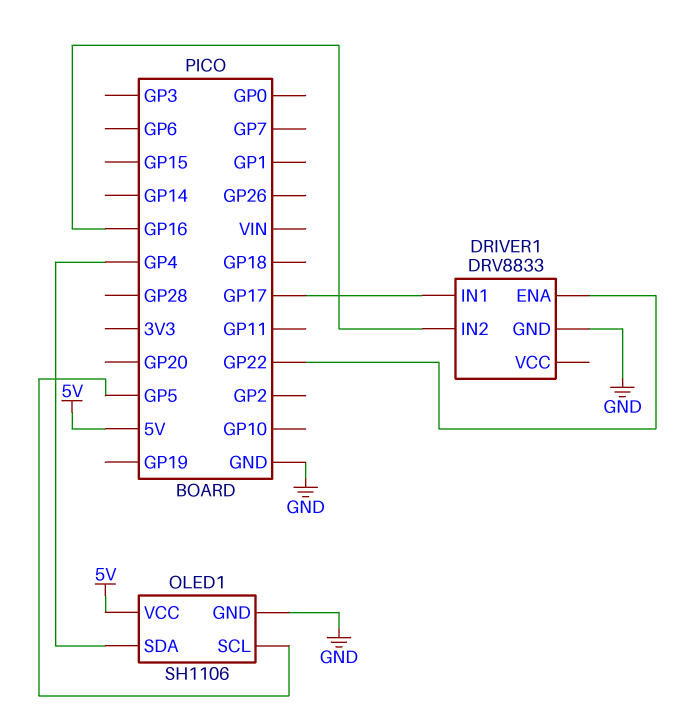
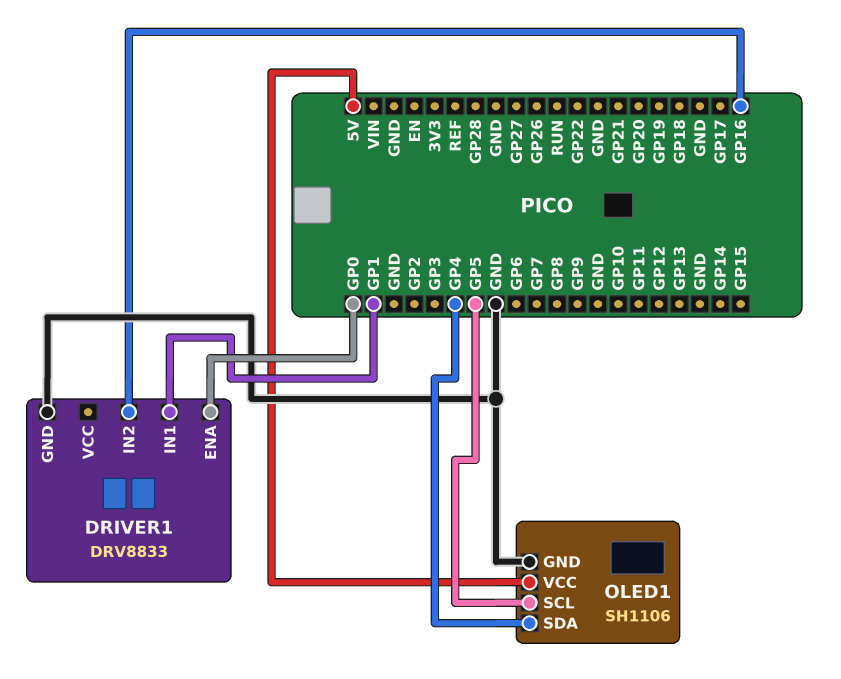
DRIVER1 pin ENA: GP22 -> GP0
DRIVER1 pin IN1: GP17 -> GP1

